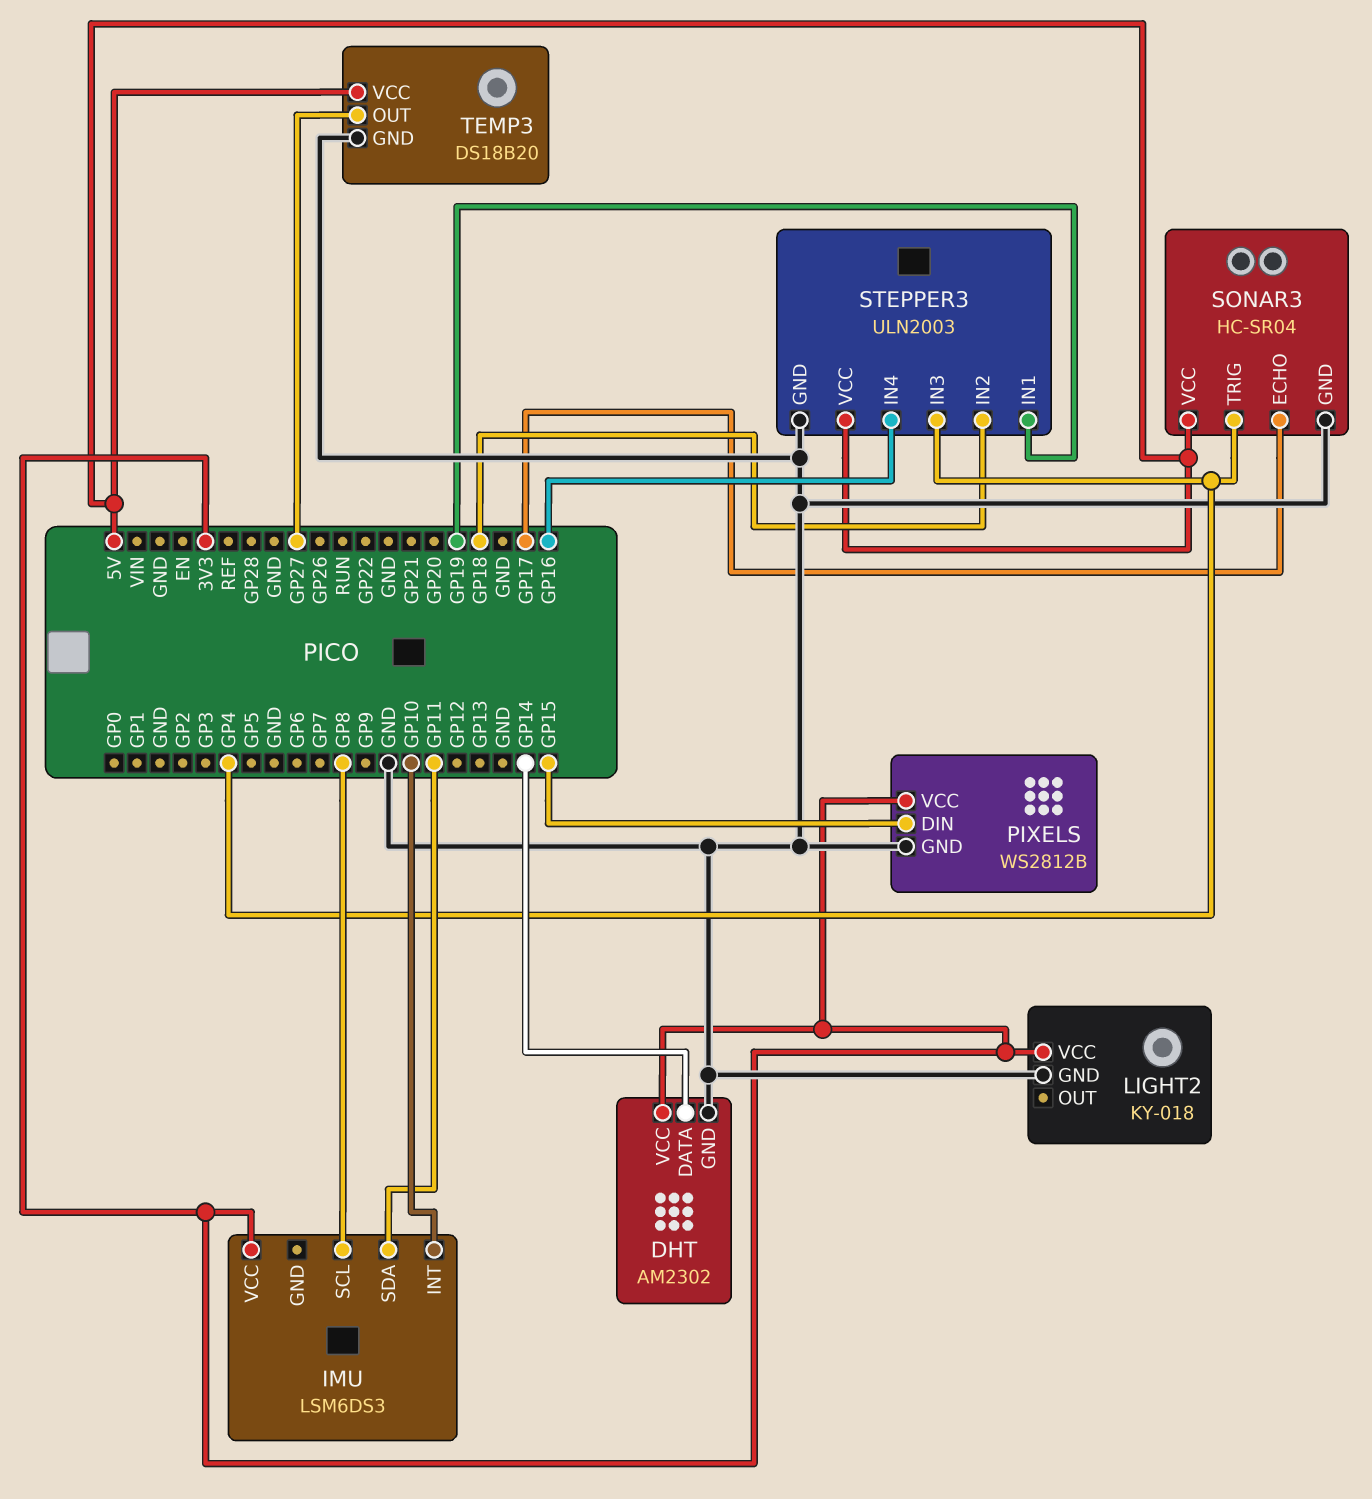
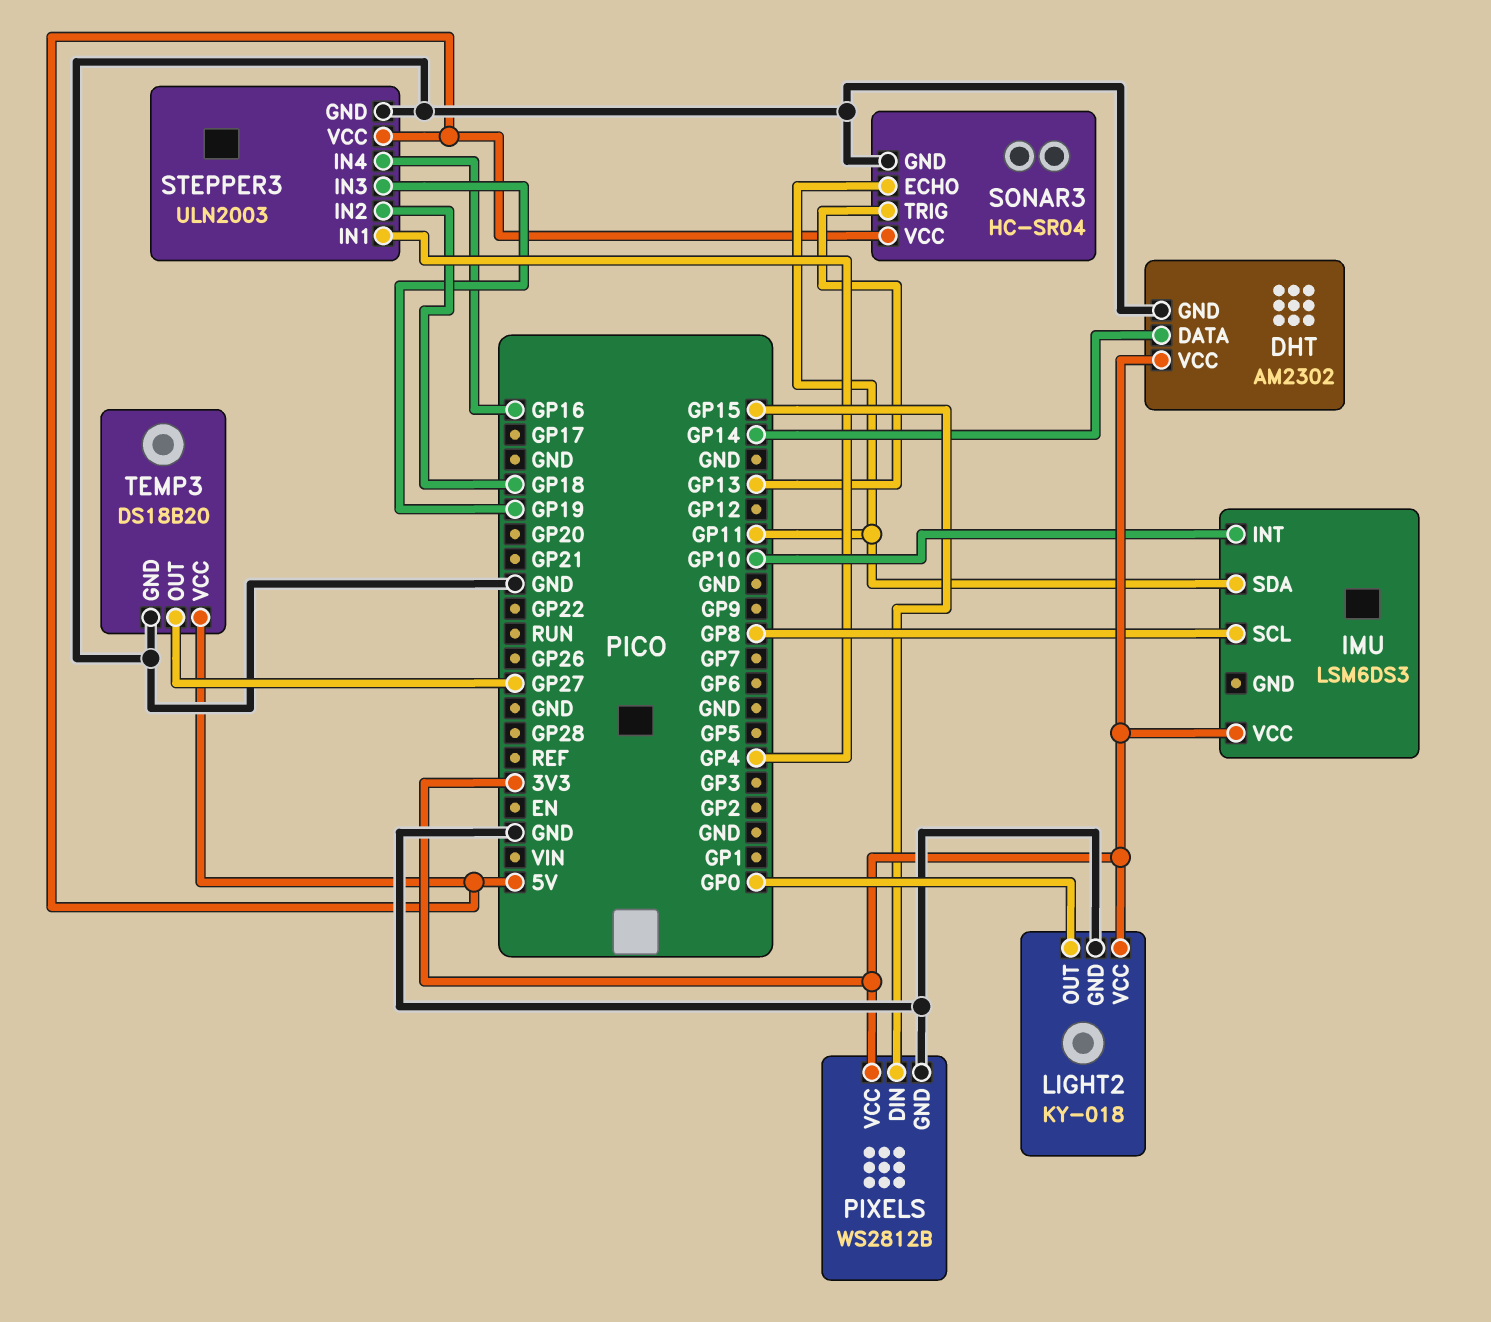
LIGHT2 pin OUT: none -> GP0
SONAR3 pin ECHO: GP17 -> GP11
SONAR3 pin TRIG: GP4 -> GP13
STEPPER3 pin IN1: GP19 -> GP4
STEPPER3 pin IN3: GP4 -> GP19

